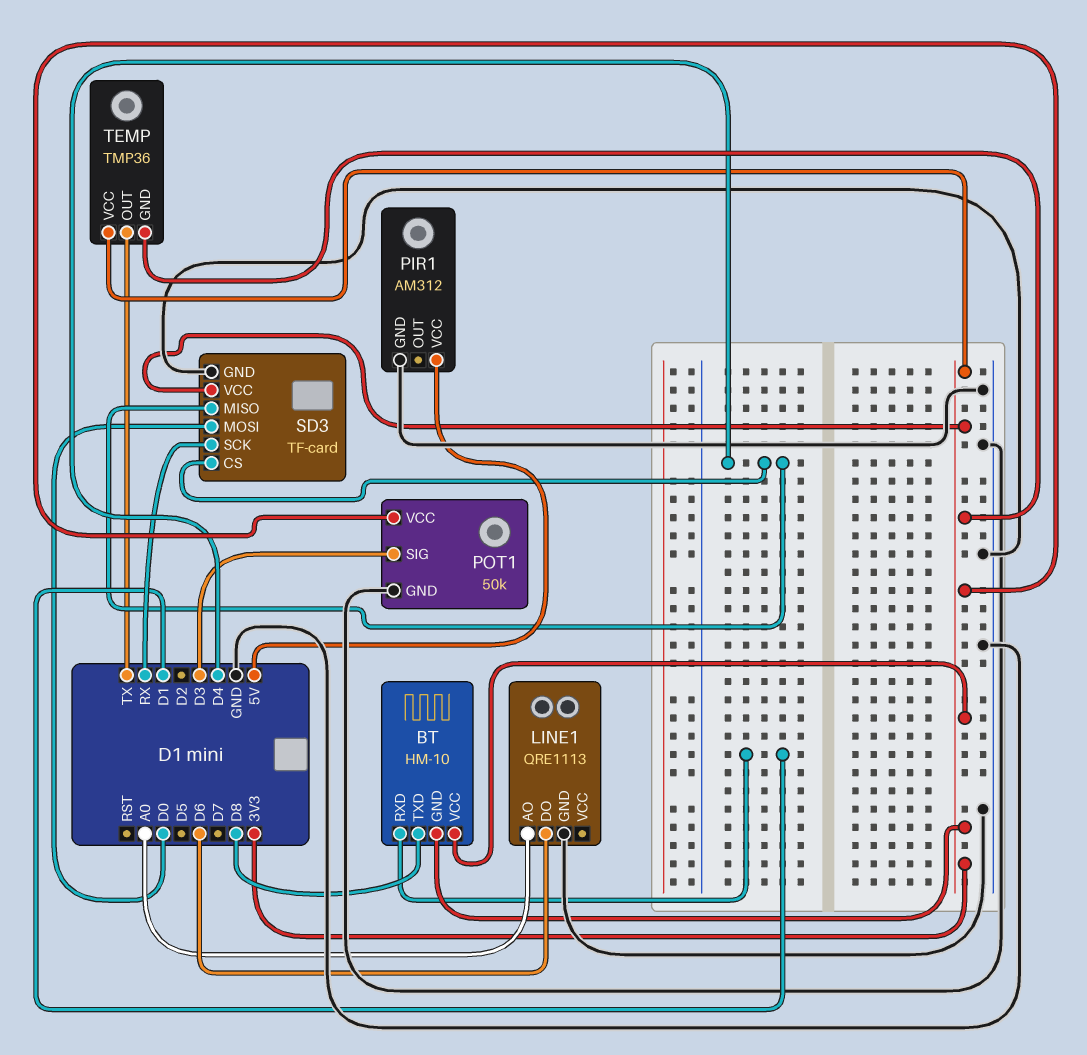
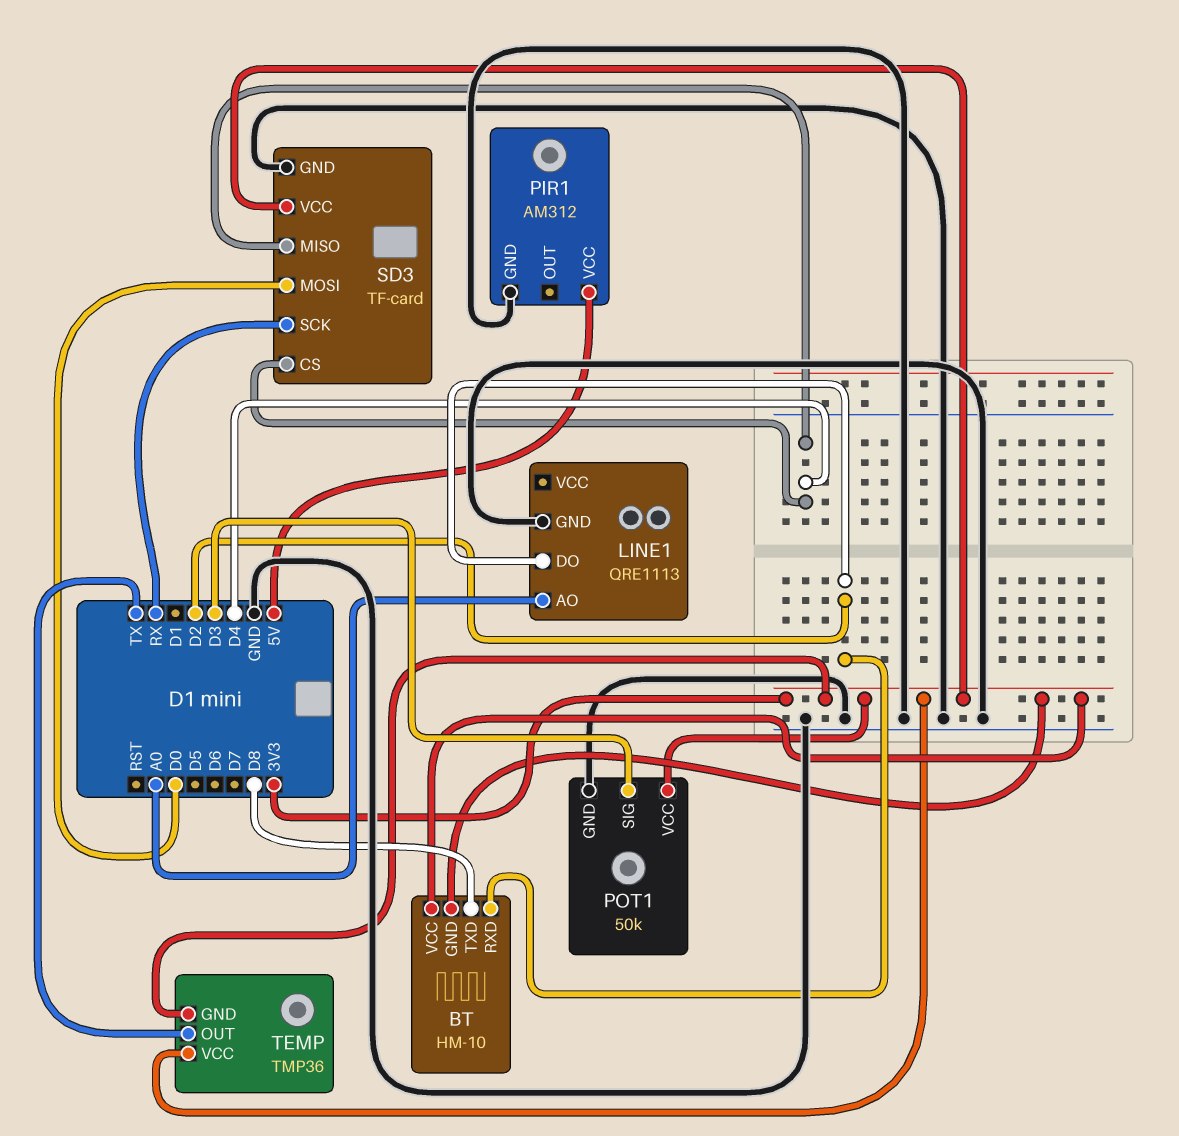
BT pin RXD: D1 -> D2
LINE1 pin DO: D6 -> D2

